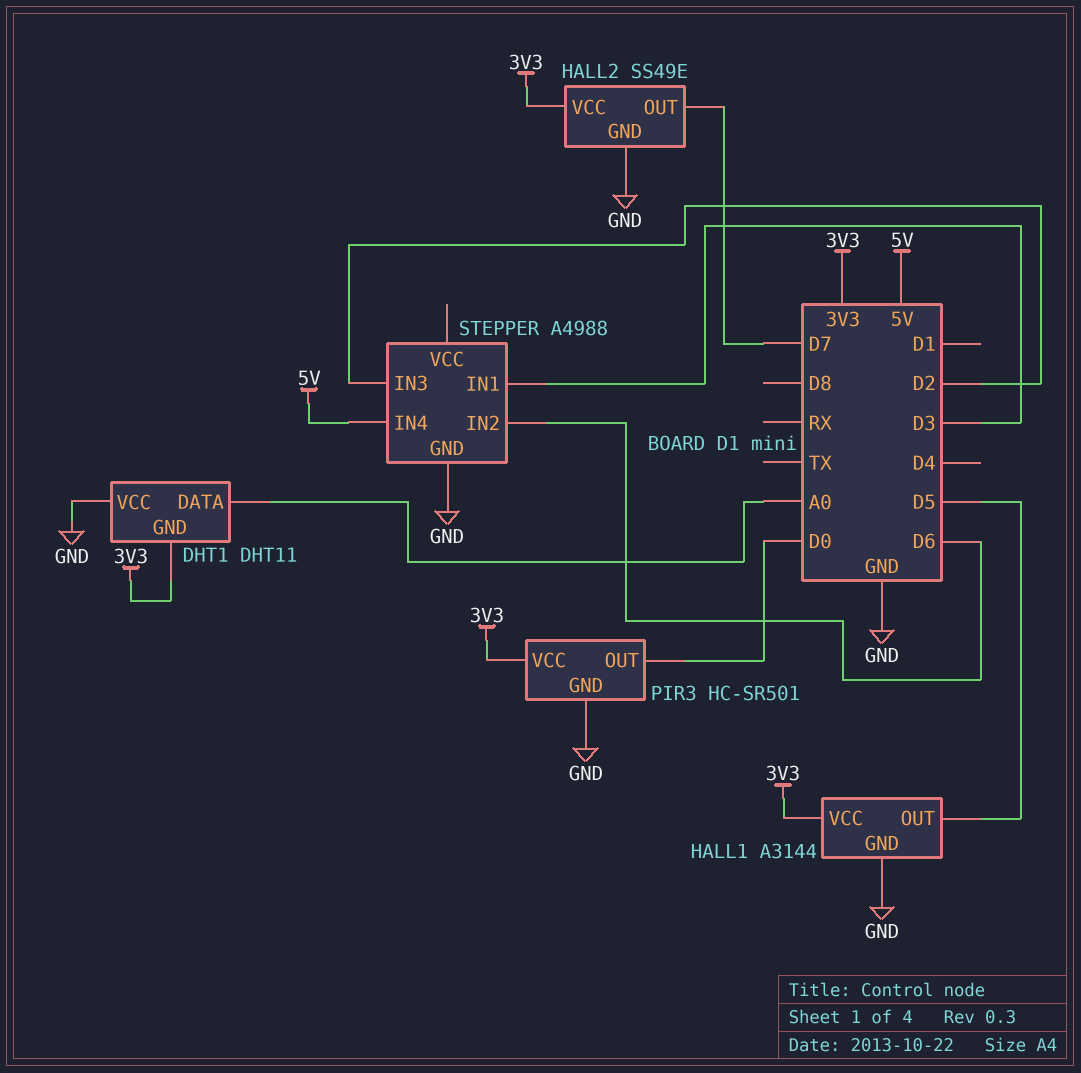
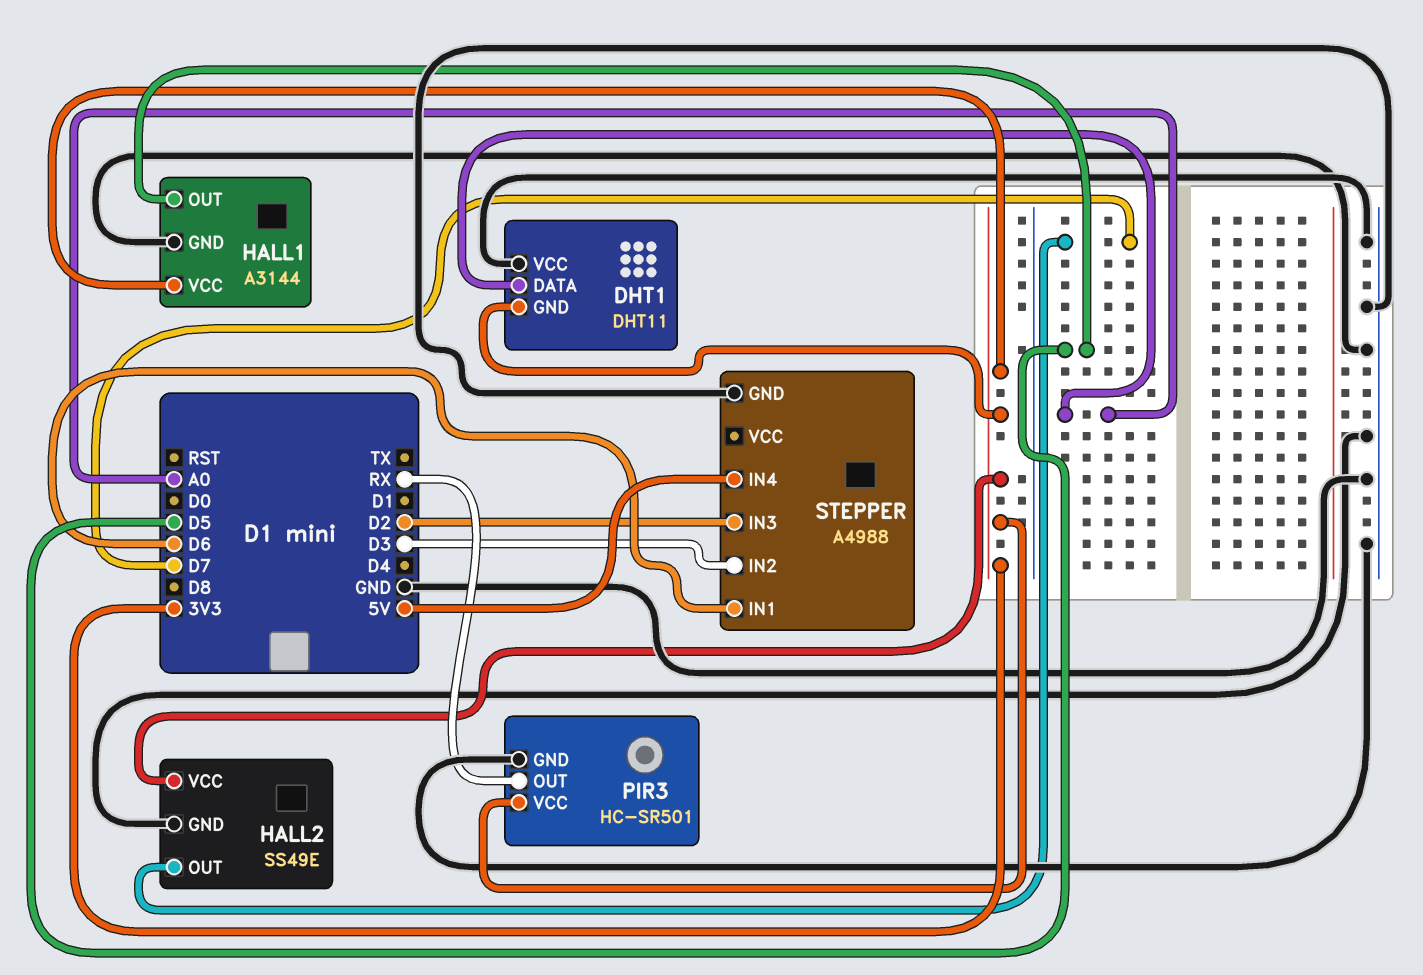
PIR3 pin OUT: D0 -> RX
STEPPER pin IN1: D3 -> D6
STEPPER pin IN2: D6 -> D3

